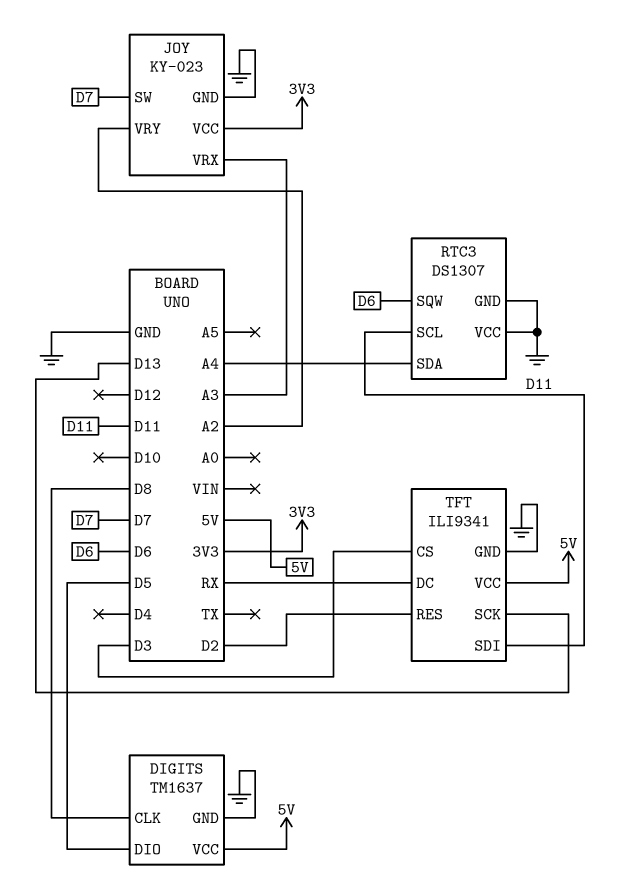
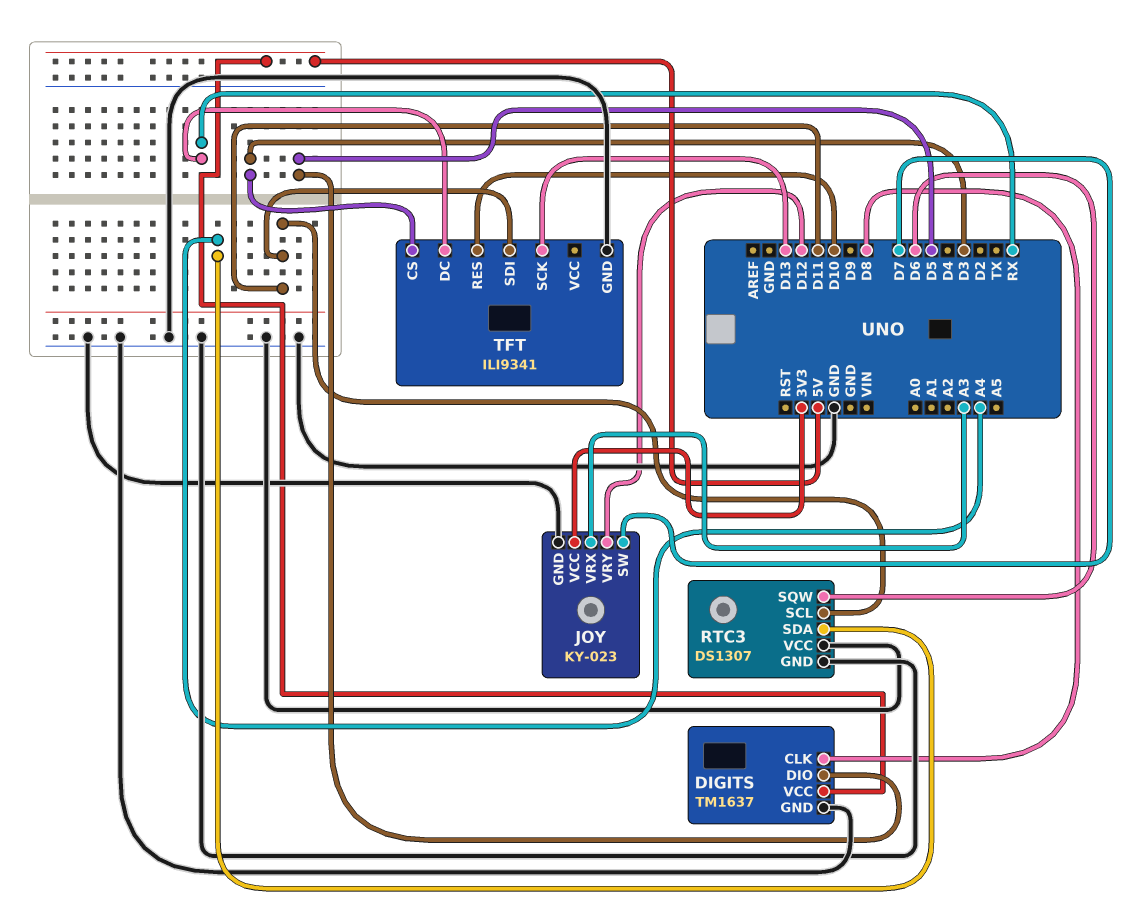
JOY pin VRY: A2 -> D12
TFT pin RES: D2 -> D10
TFT pin VCC: 5V -> none

